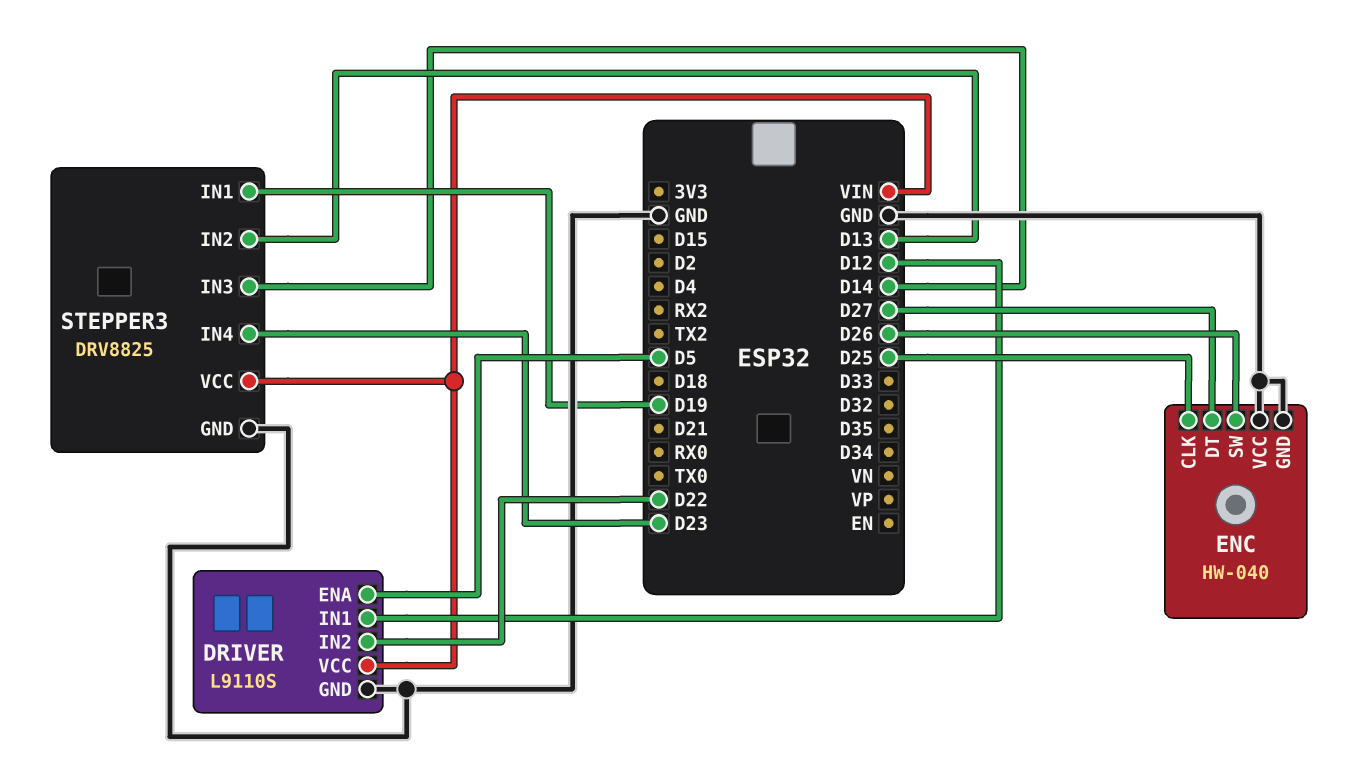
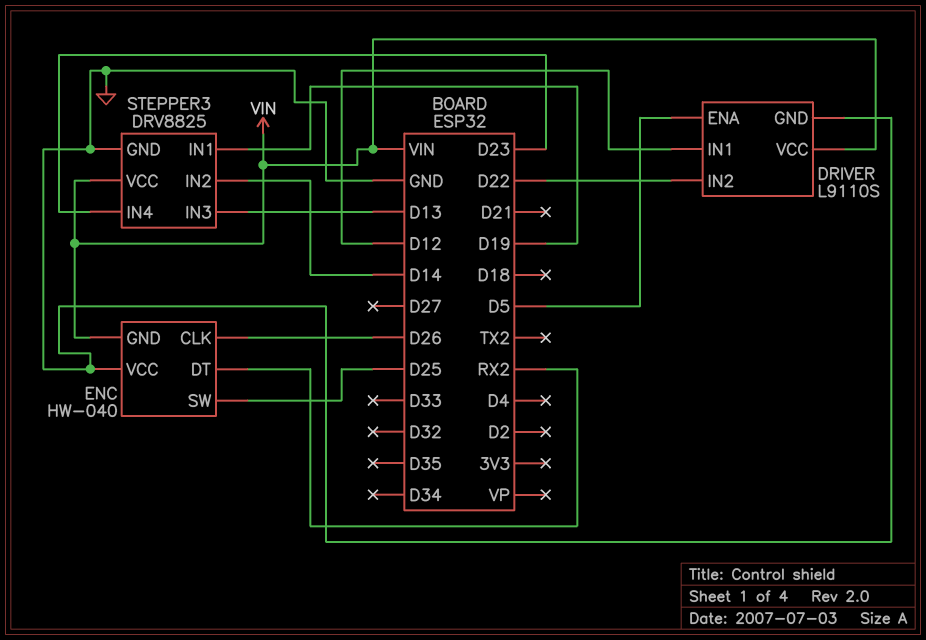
ENC pin CLK: D25 -> D26
ENC pin DT: D27 -> RX2
ENC pin GND: GND -> VIN
ENC pin SW: D26 -> D25
STEPPER3 pin IN2: D13 -> D14
STEPPER3 pin IN3: D14 -> D13

